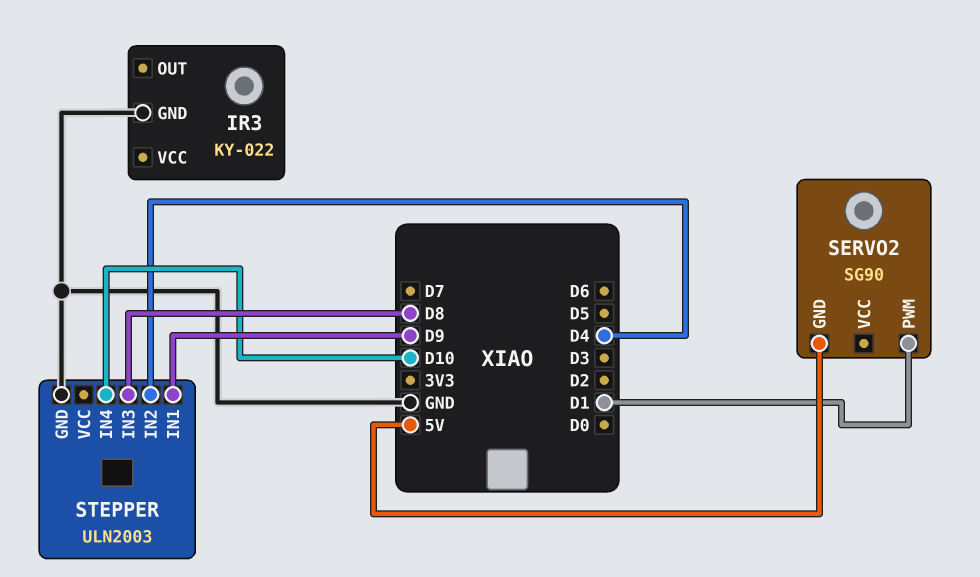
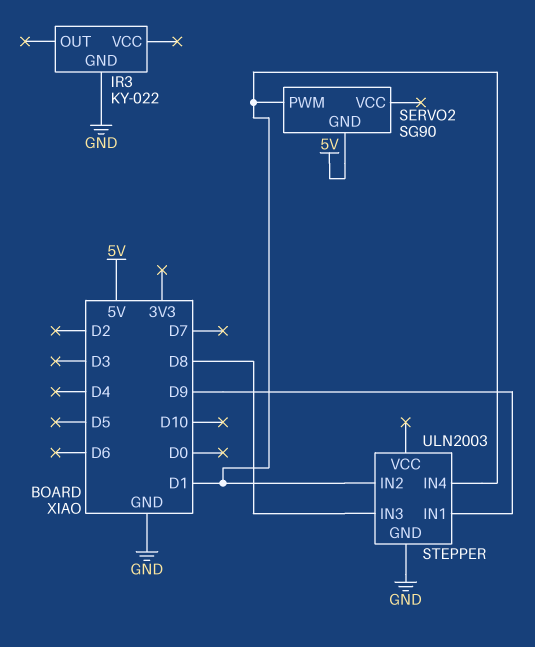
STEPPER pin IN2: D4 -> D1
STEPPER pin IN4: D10 -> D1

